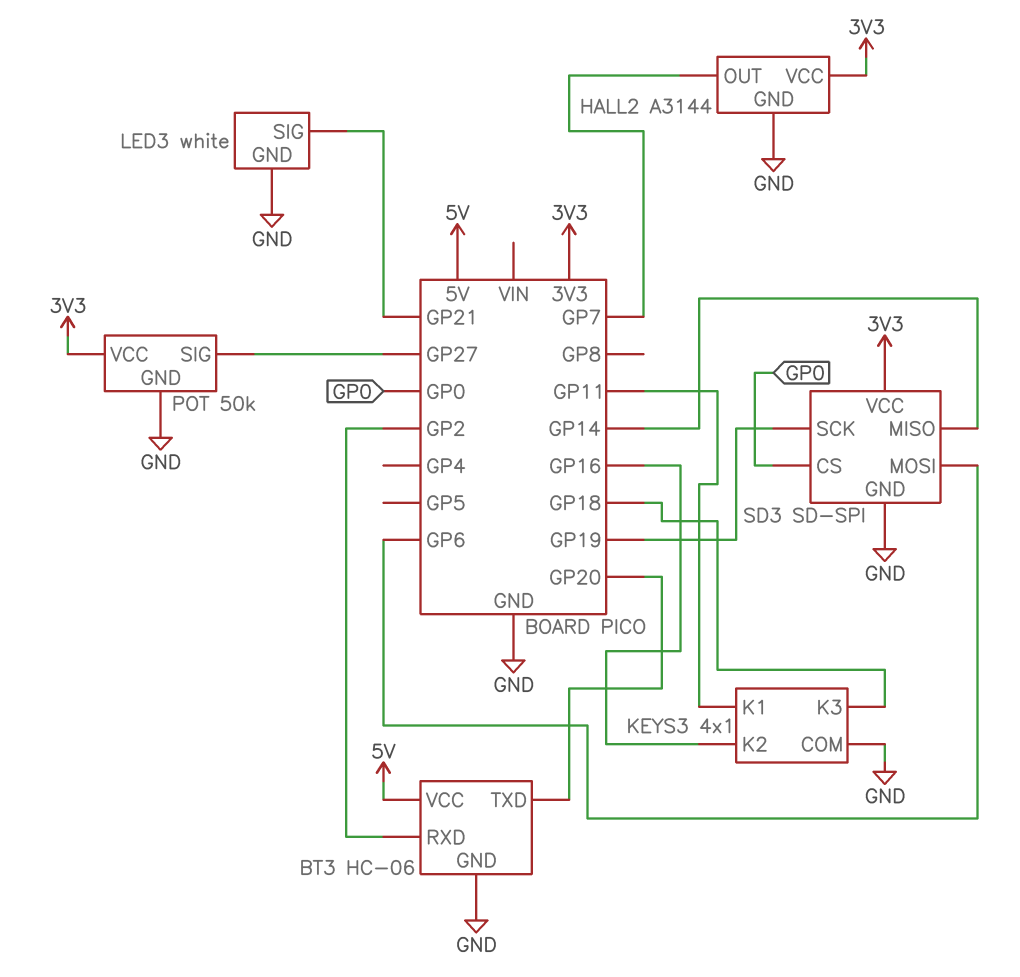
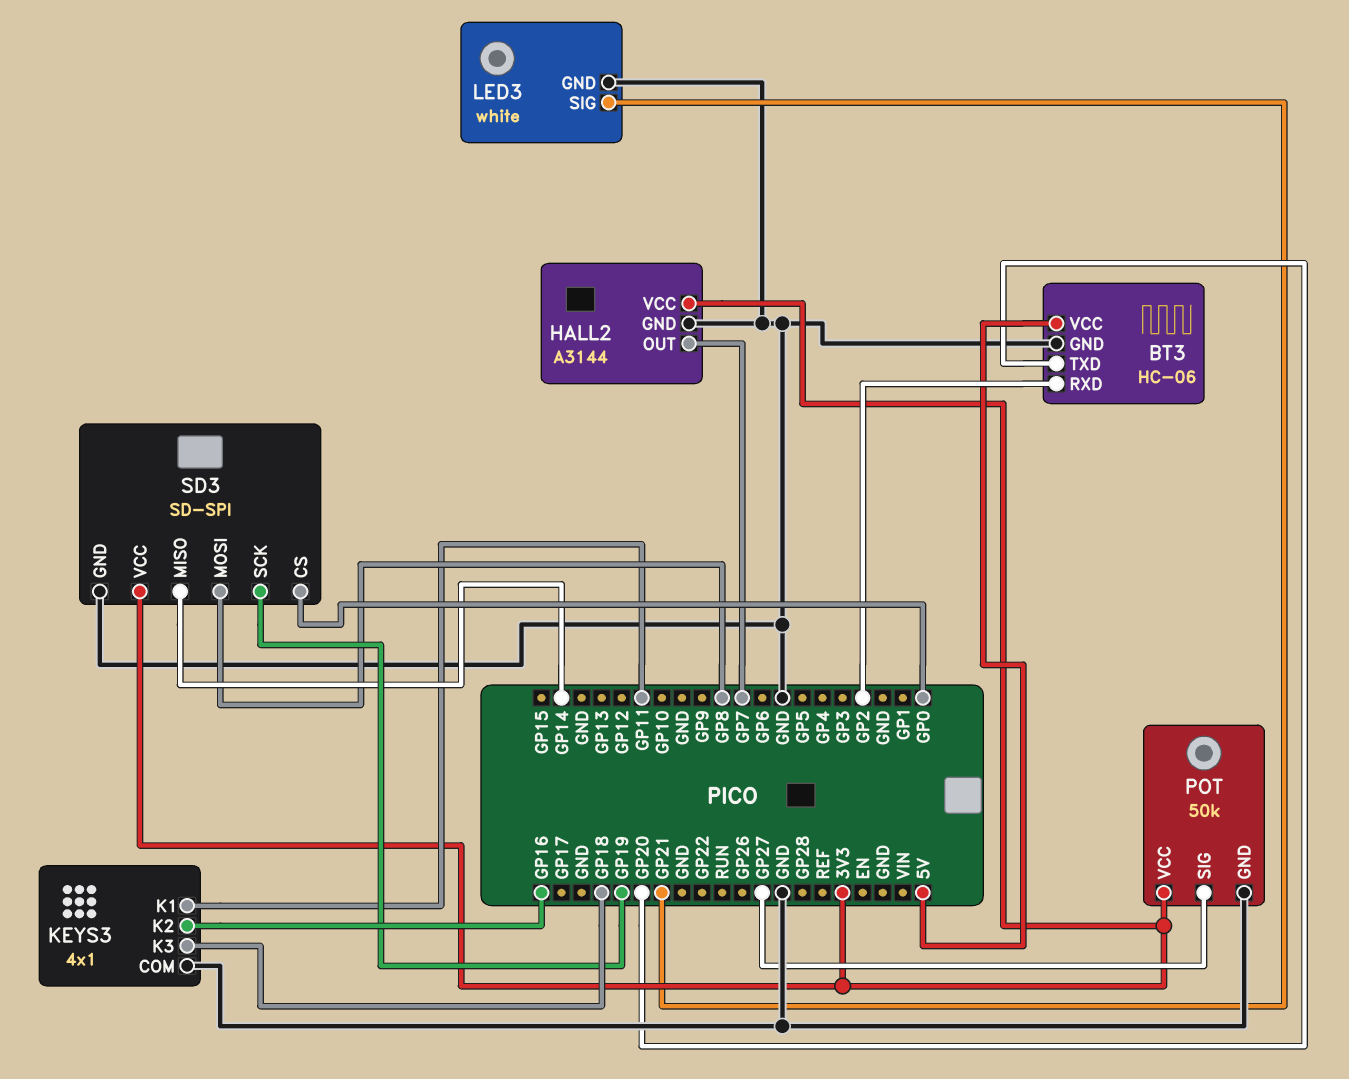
SD3 pin MOSI: GP6 -> GP8

